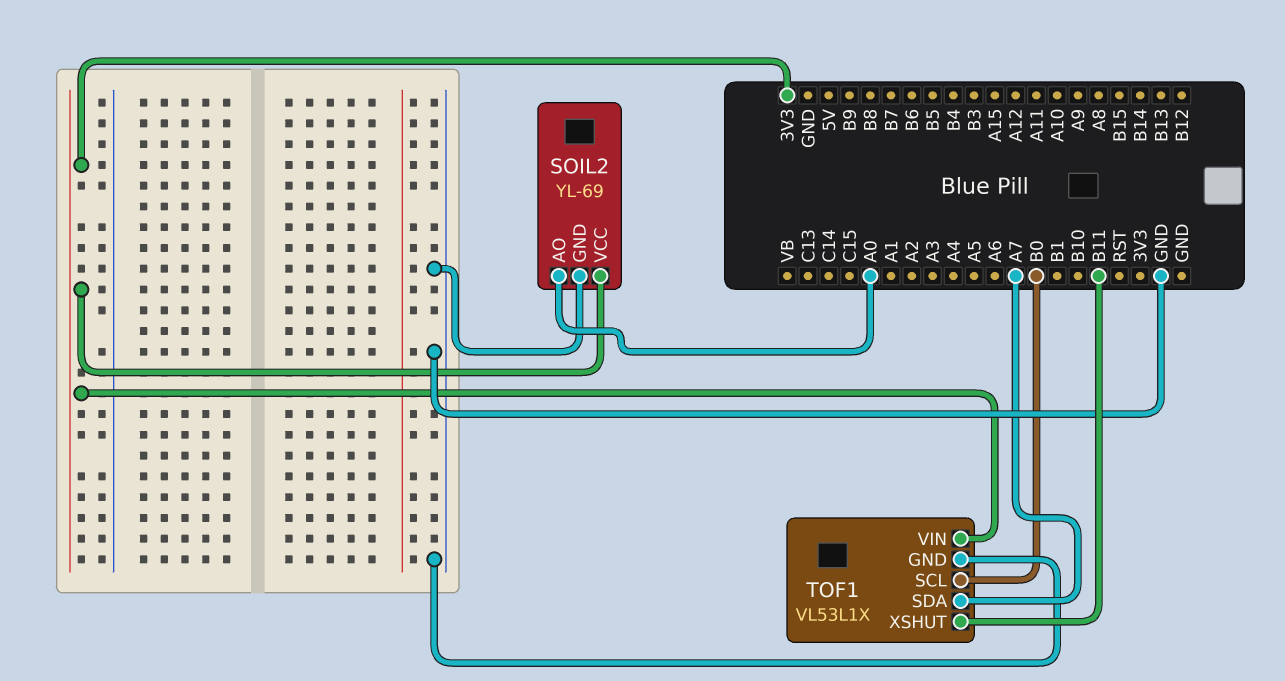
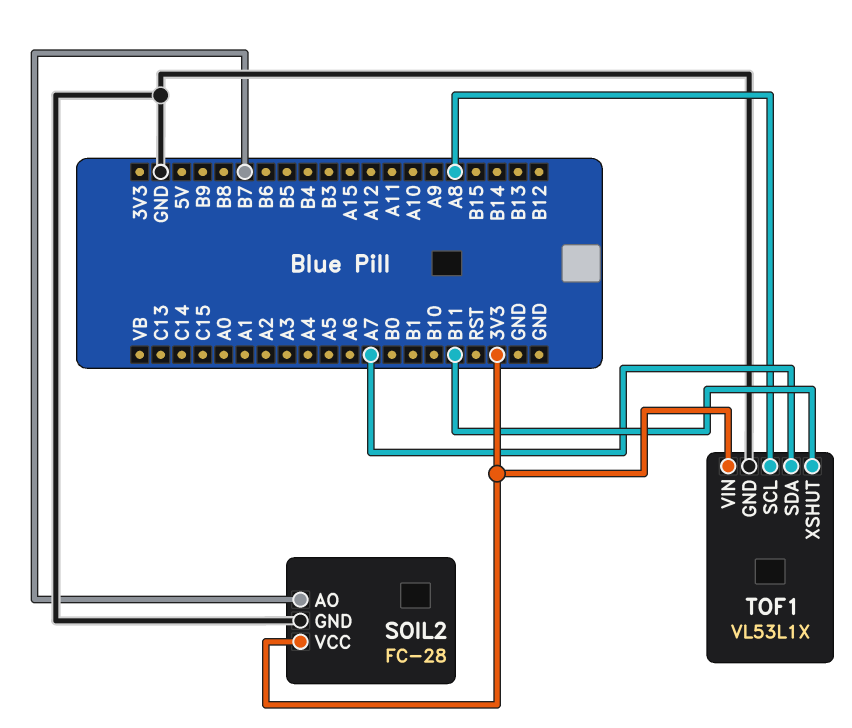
SOIL2: YL-69 -> FC-28
SOIL2 pin AO: A0 -> B7
TOF1 pin SCL: B0 -> A8

